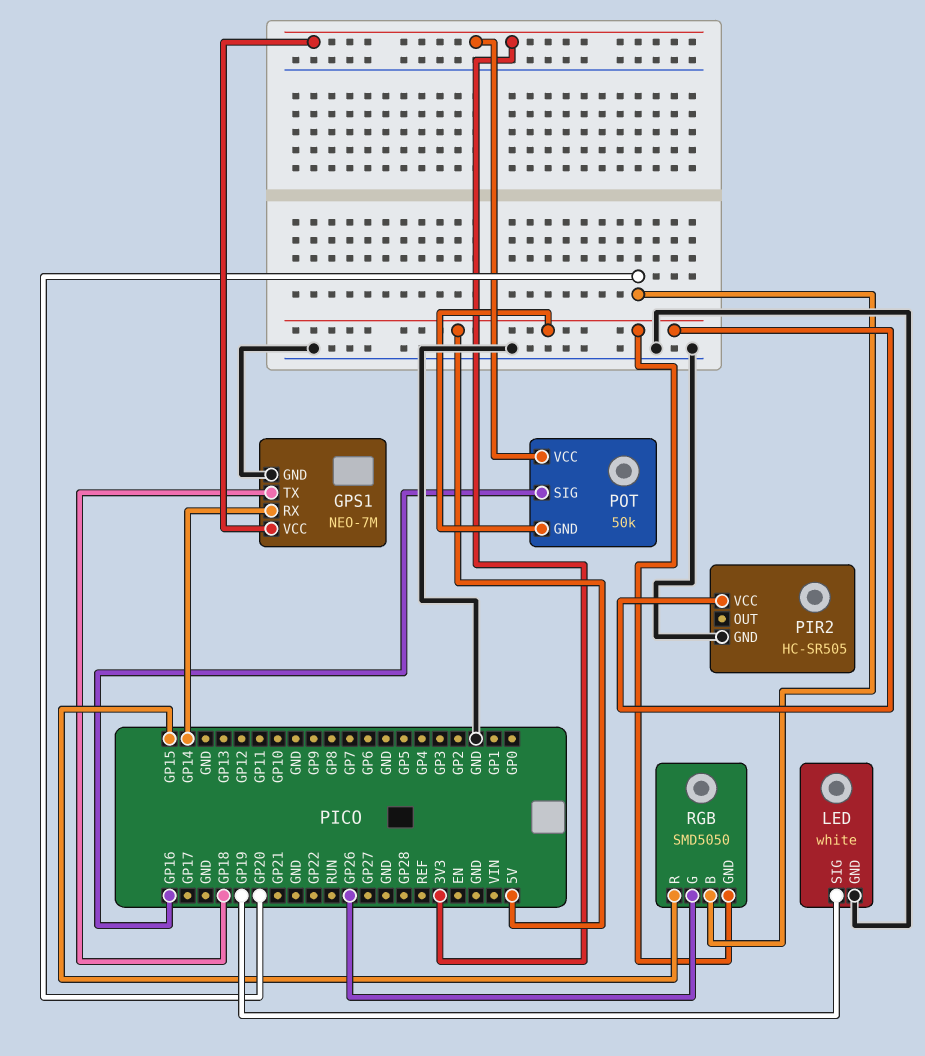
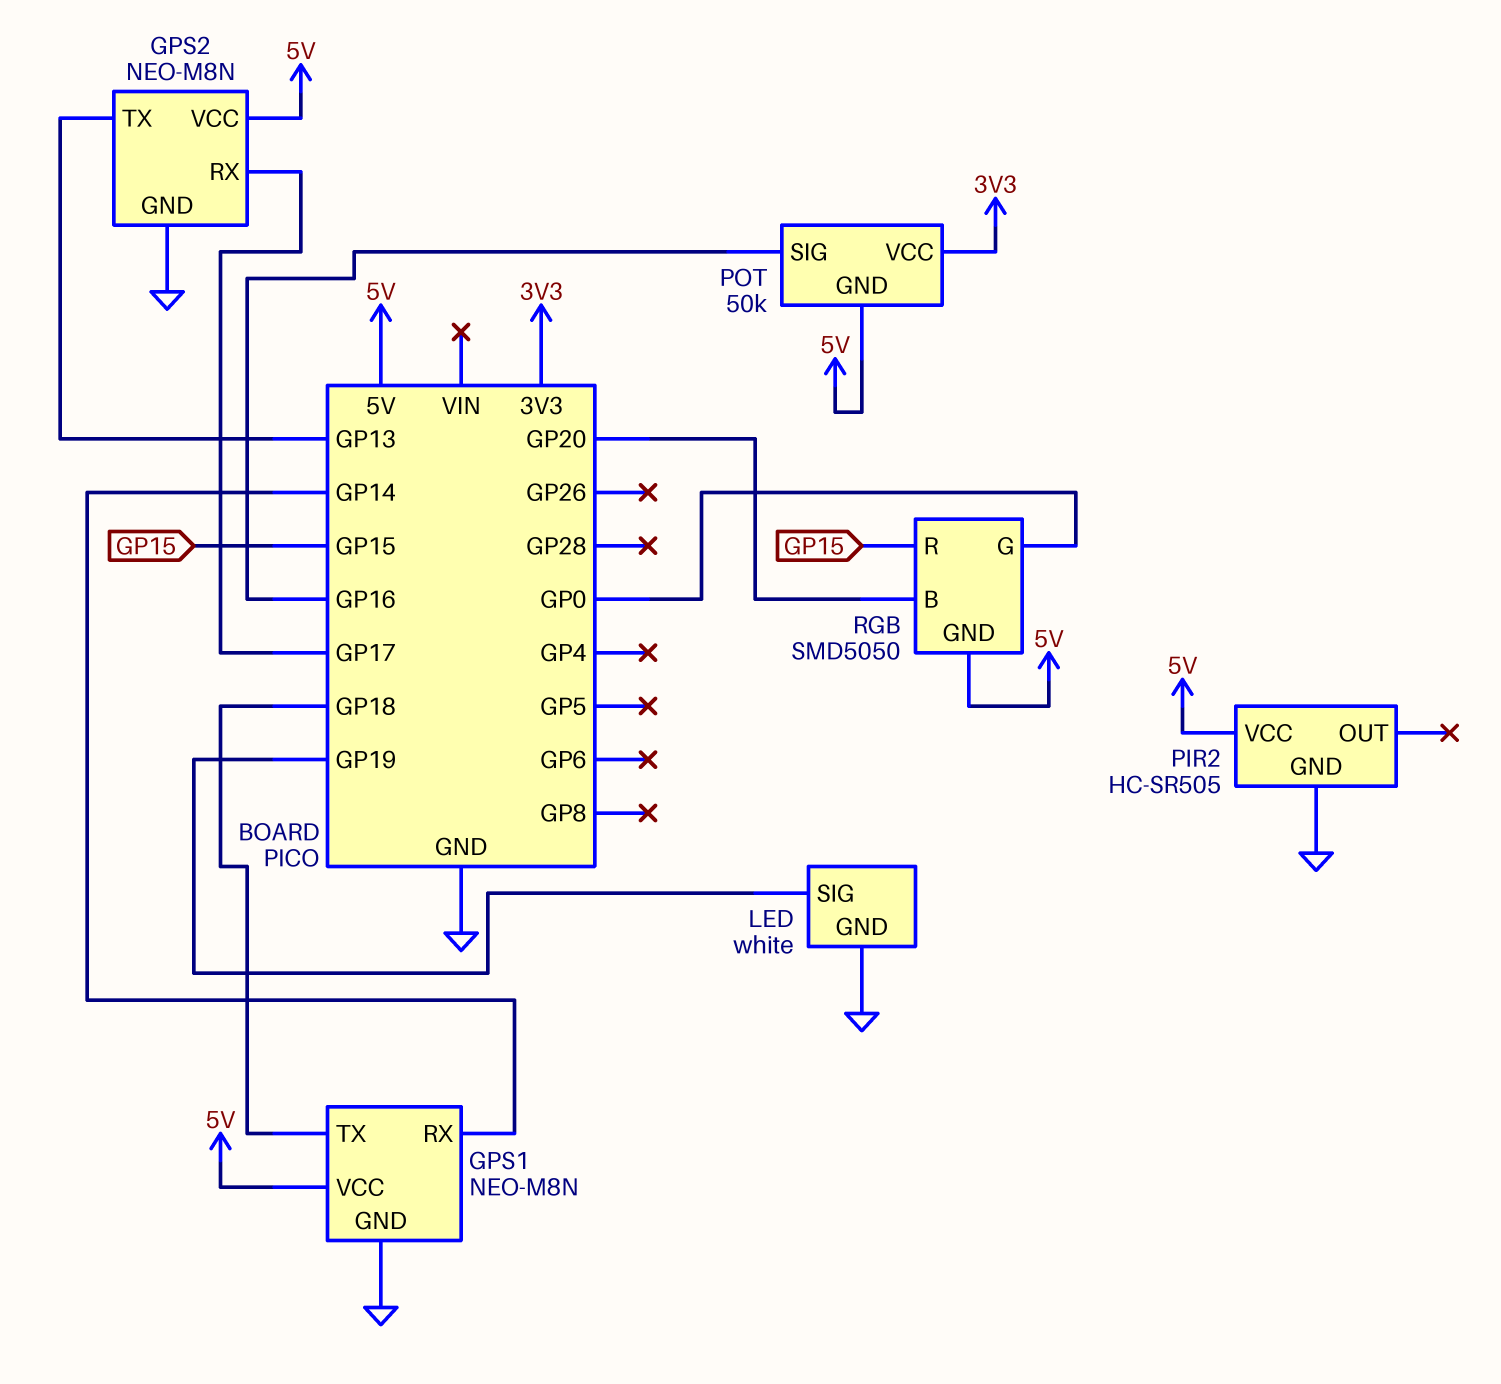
GPS1: NEO-7M -> NEO-M8N
GPS1 pin VCC: 3V3 -> 5V
GPS2: none -> NEO-M8N
GPS2 pin GND: none -> GND
GPS2 pin RX: none -> GP17
GPS2 pin TX: none -> GP13
GPS2 pin VCC: none -> 5V
RGB pin G: GP26 -> GP0

